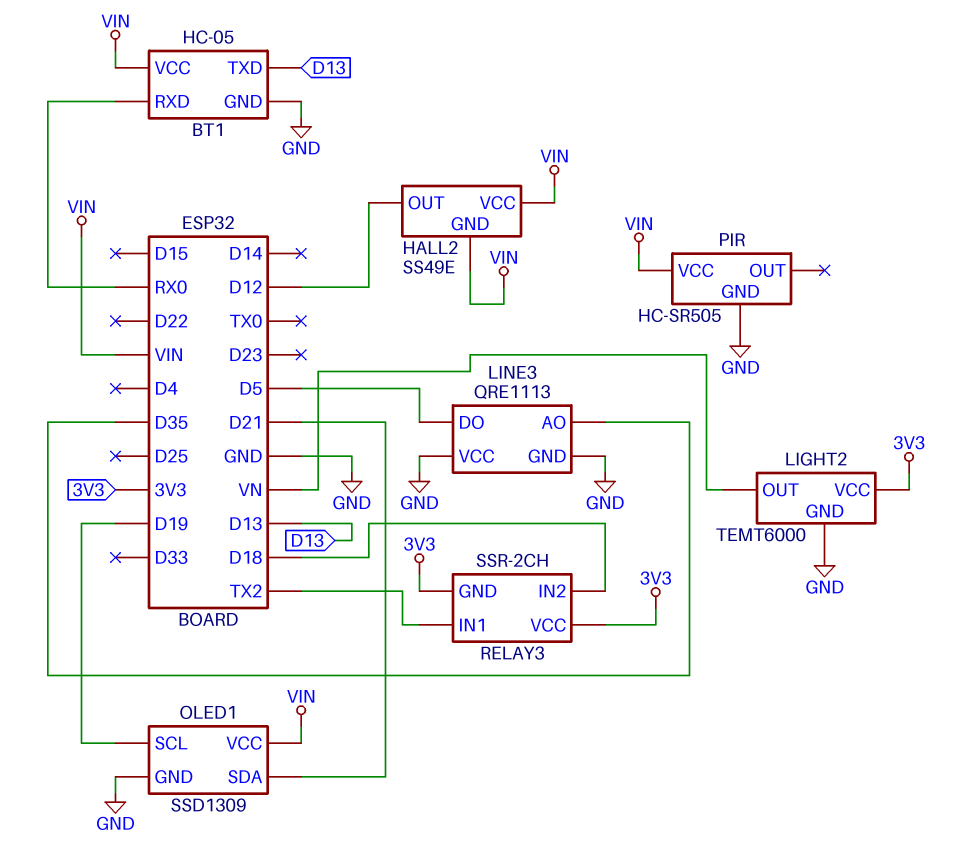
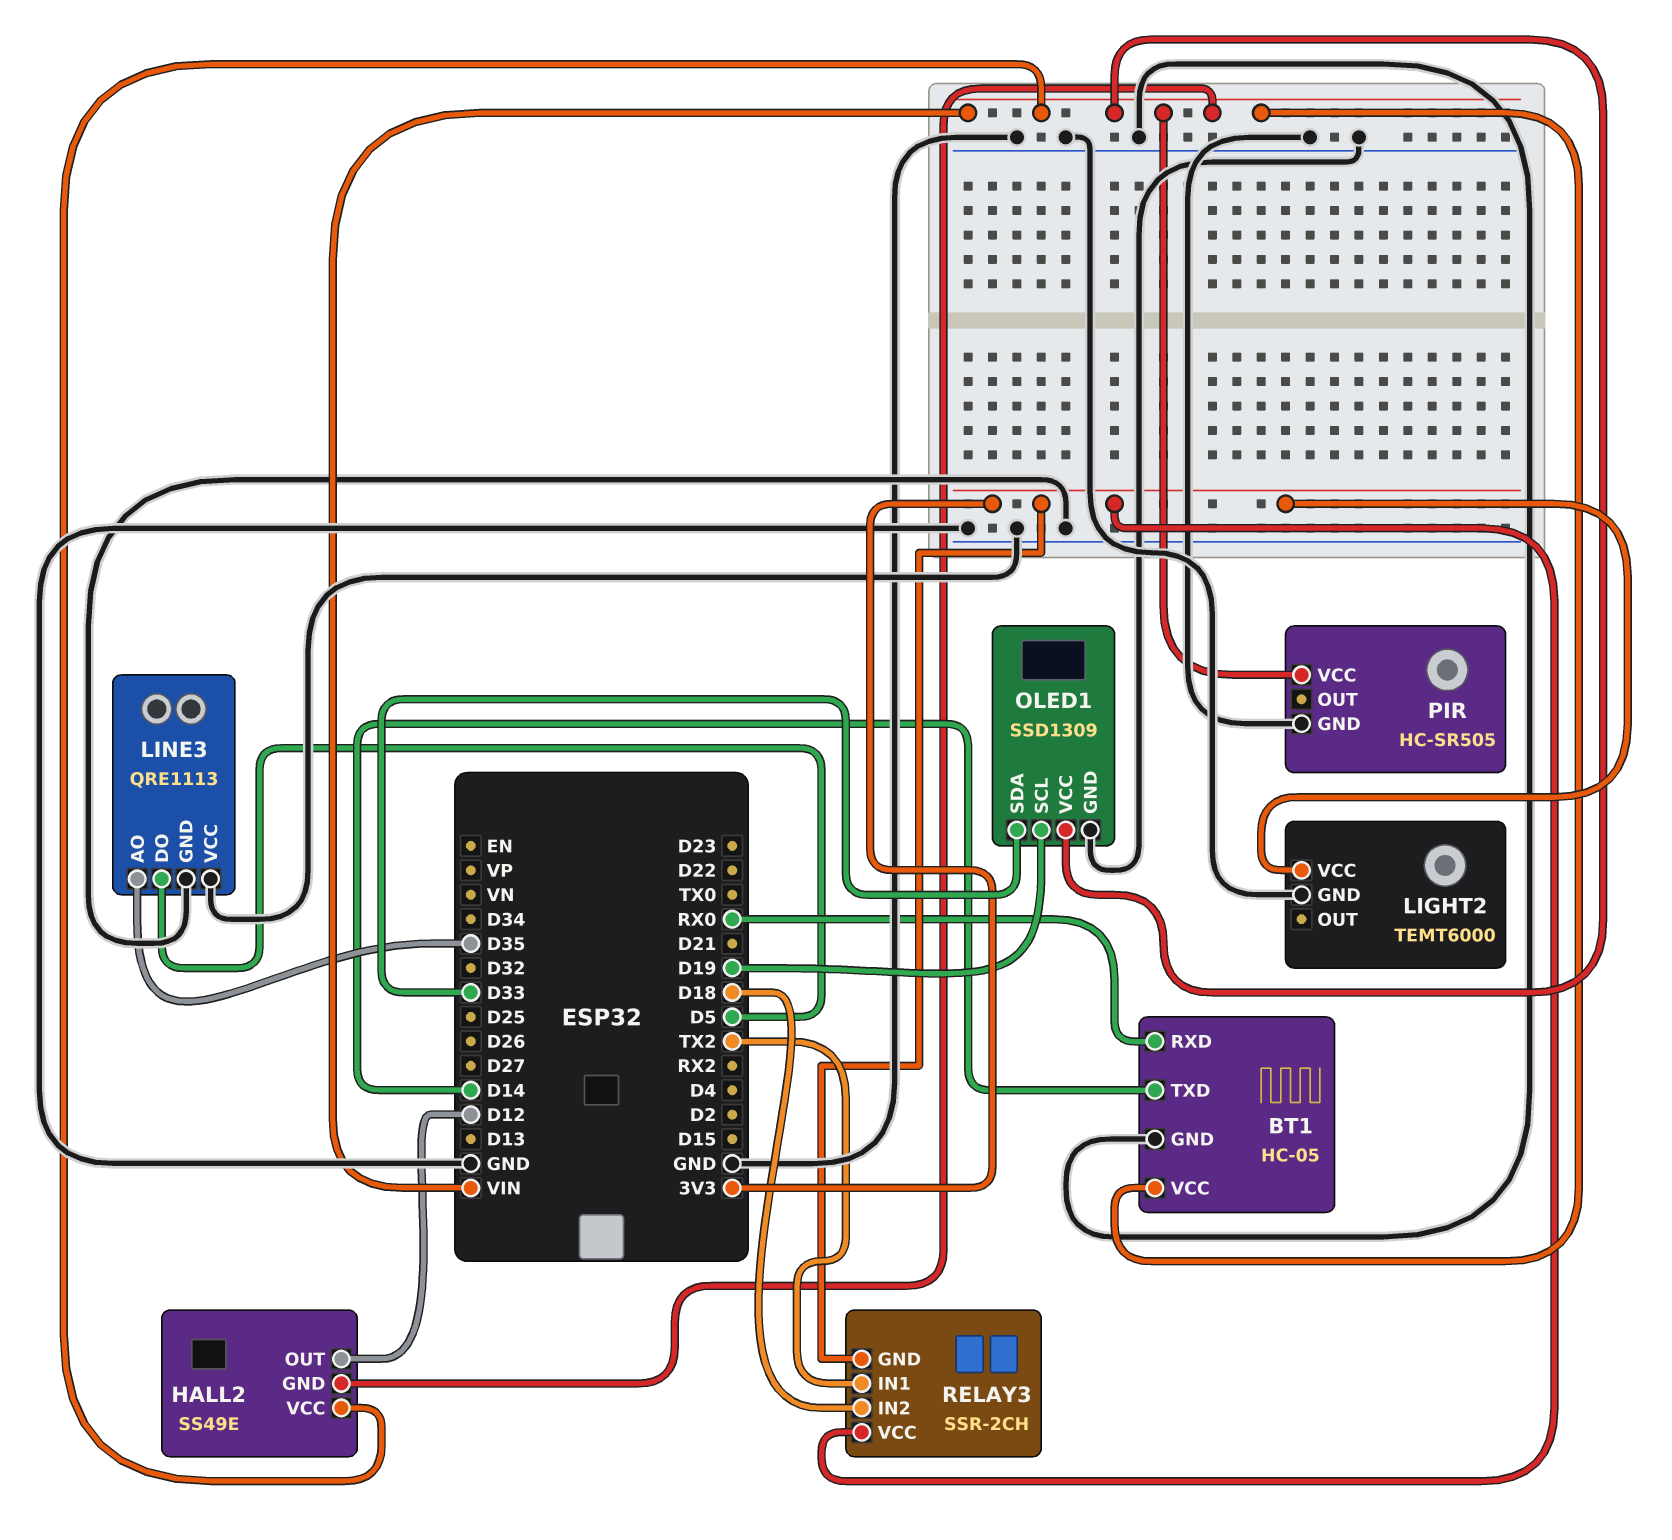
BT1 pin TXD: D13 -> D14
LIGHT2 pin OUT: VN -> none
OLED1 pin SDA: D21 -> D33

